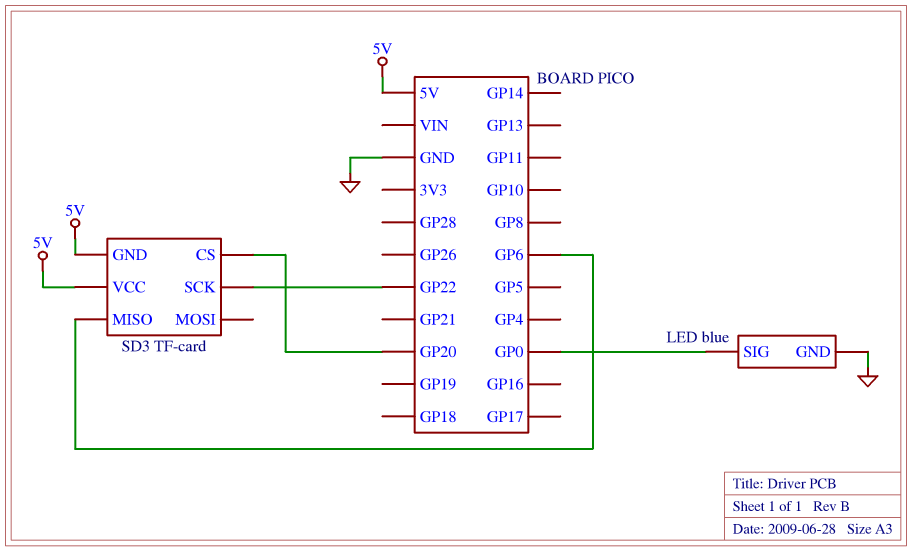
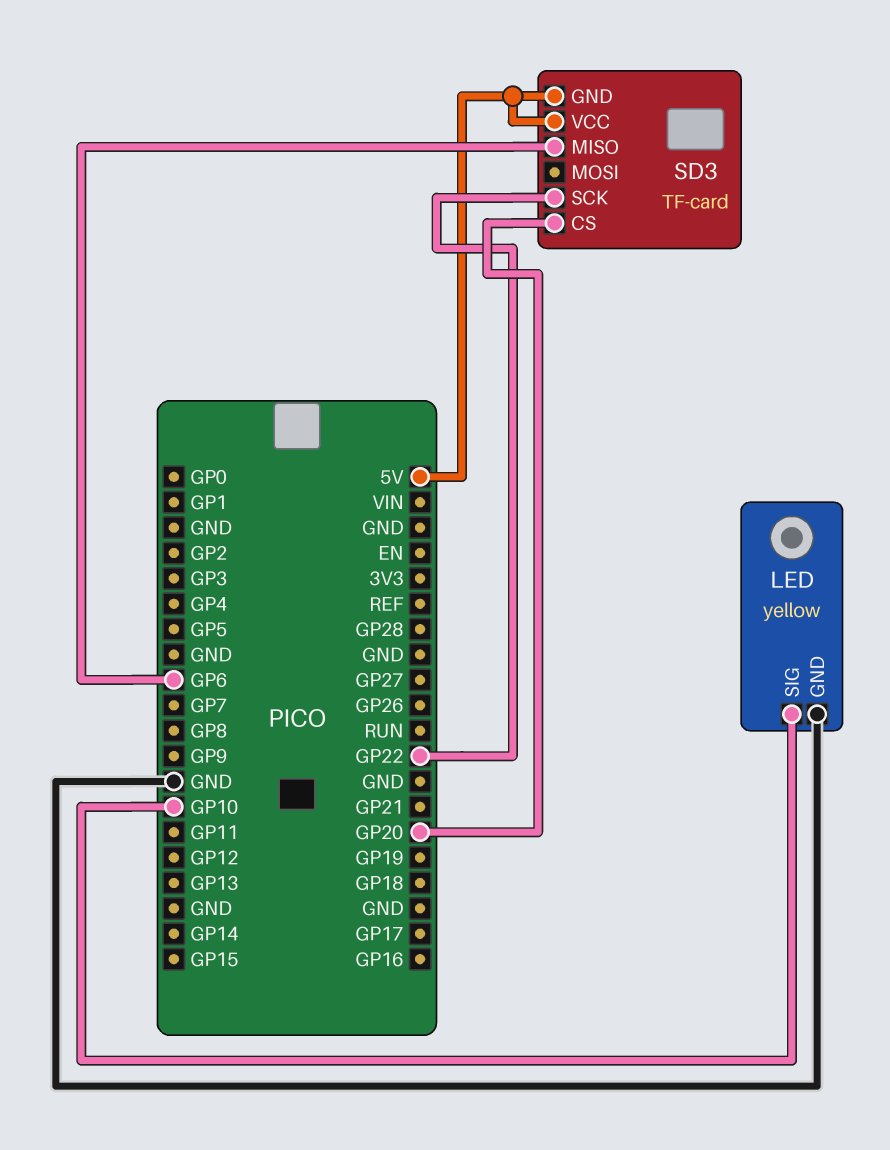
LED: blue -> yellow
LED pin SIG: GP0 -> GP10

